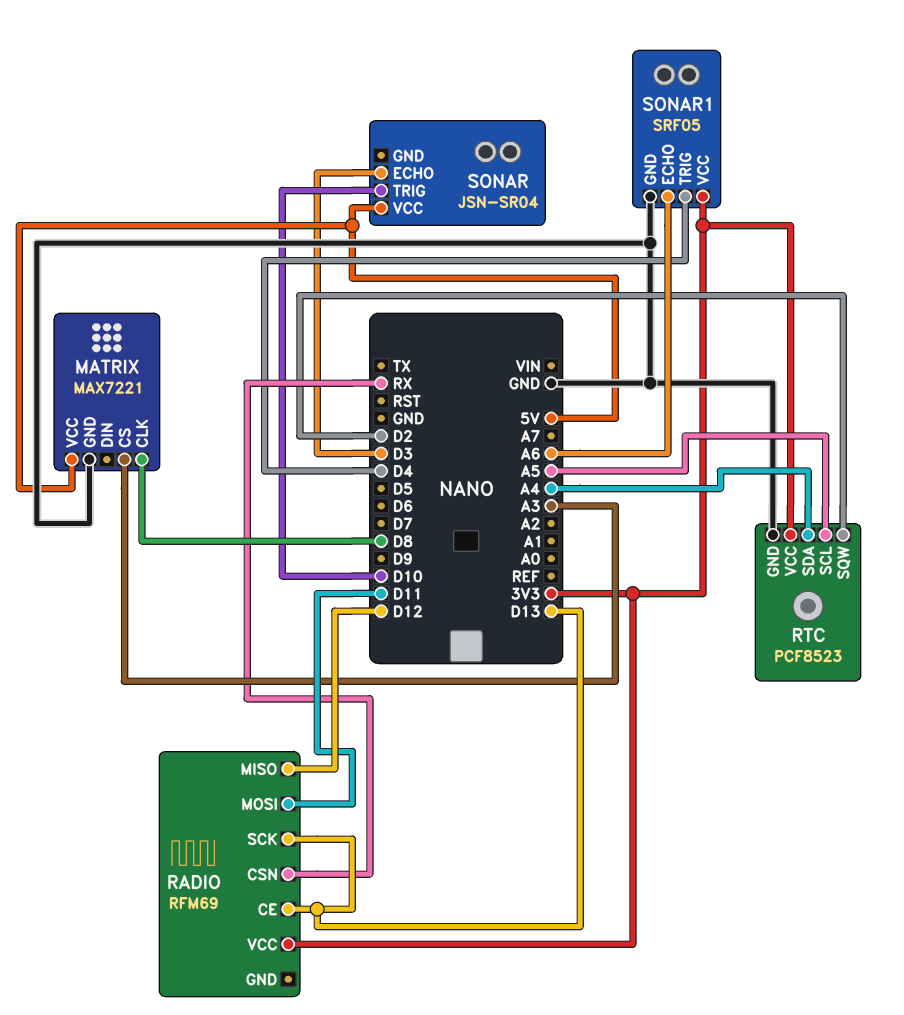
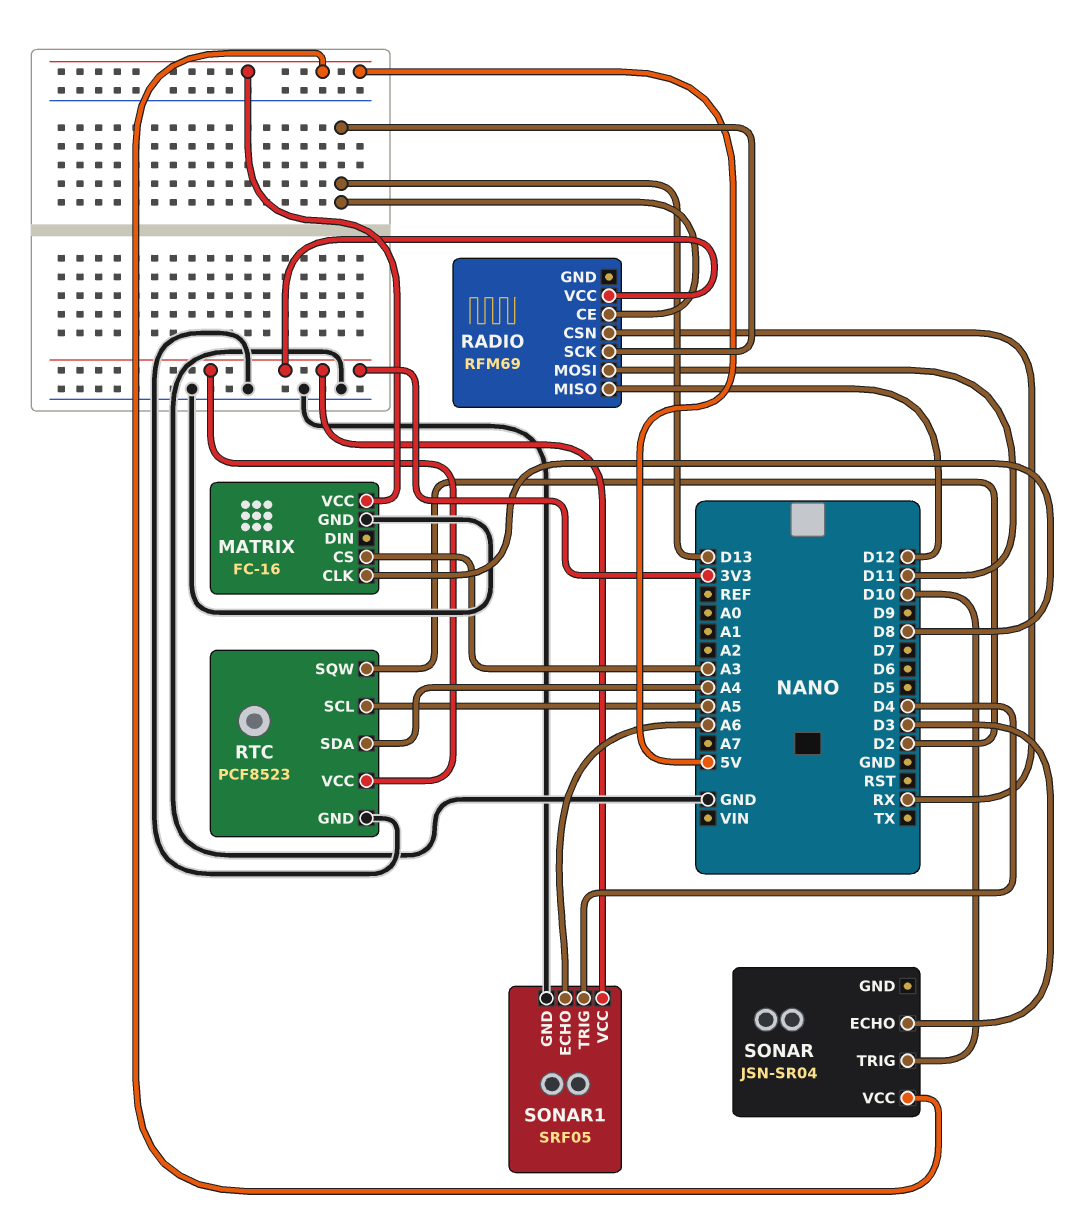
MATRIX: MAX7221 -> FC-16

